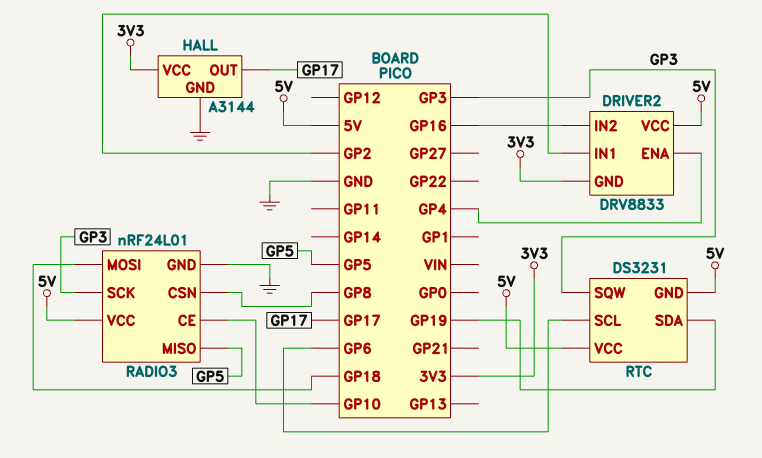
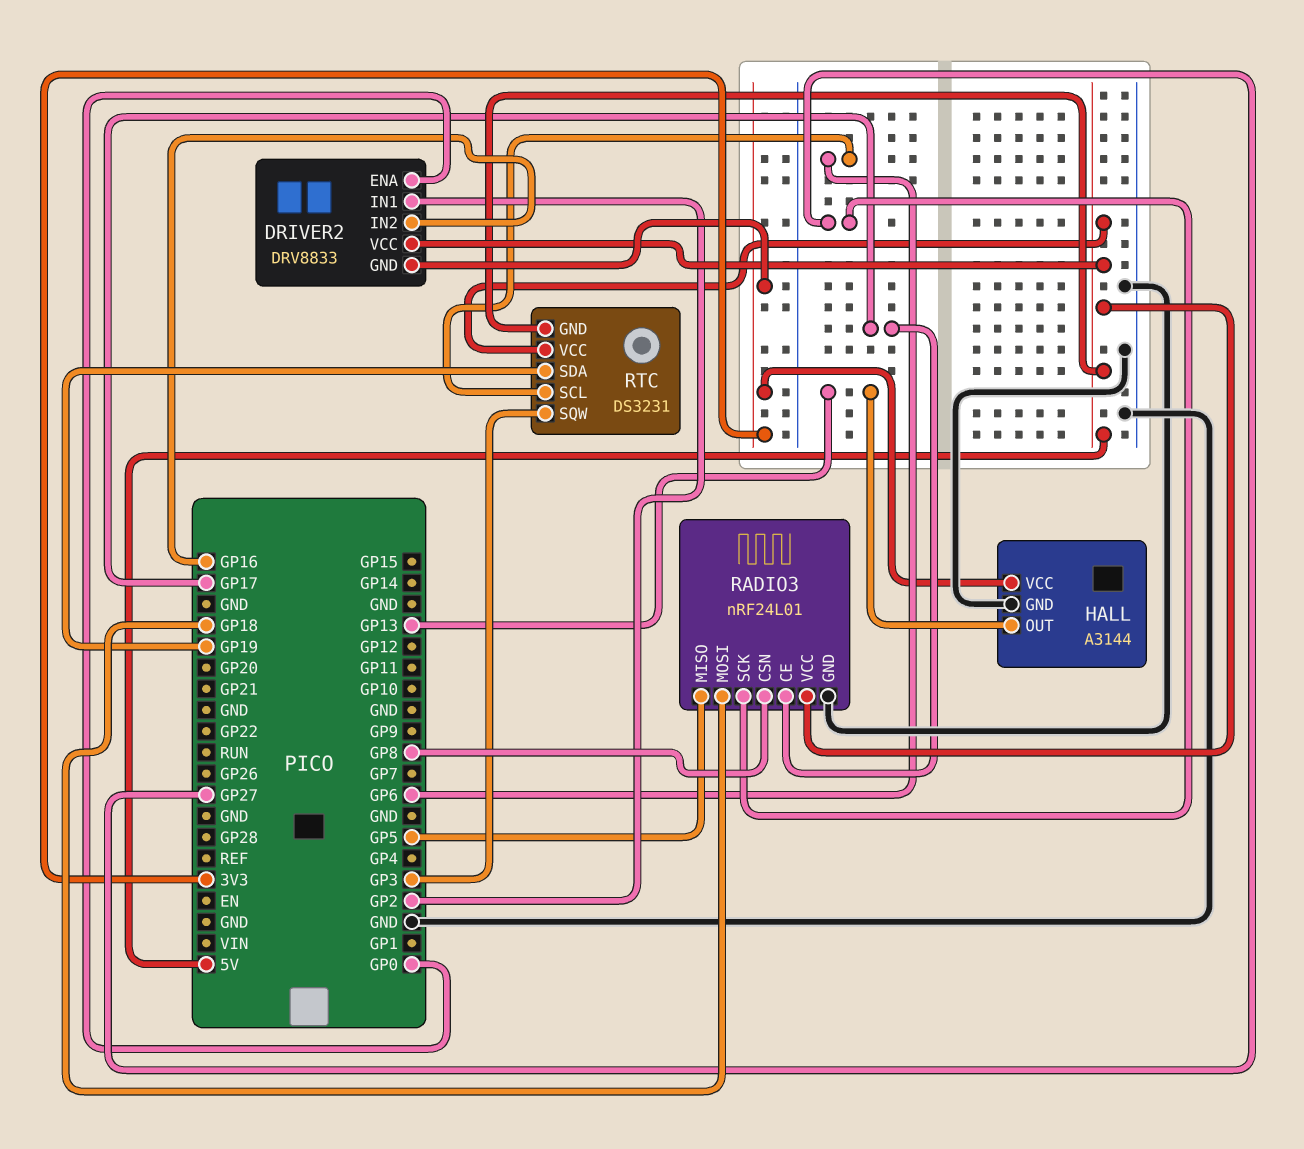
DRIVER2 pin ENA: GP4 -> GP0
HALL pin OUT: GP17 -> GP13
RADIO3 pin CE: GP10 -> GP17
RADIO3 pin SCK: GP3 -> GP27

